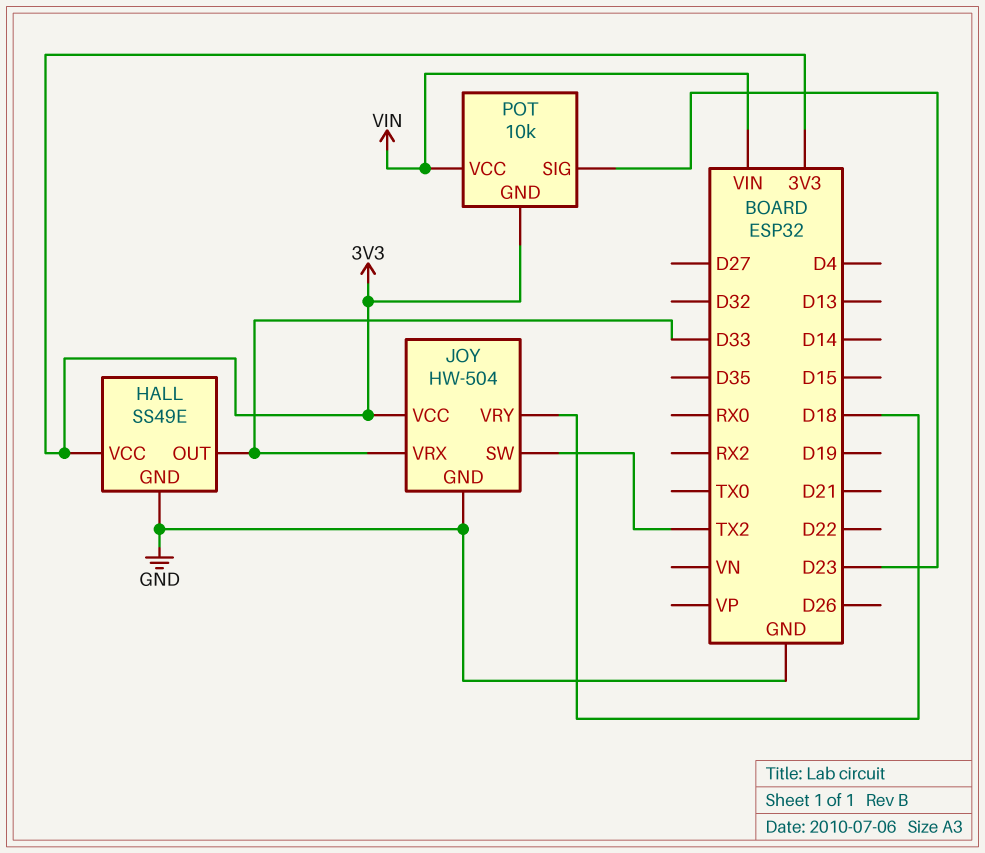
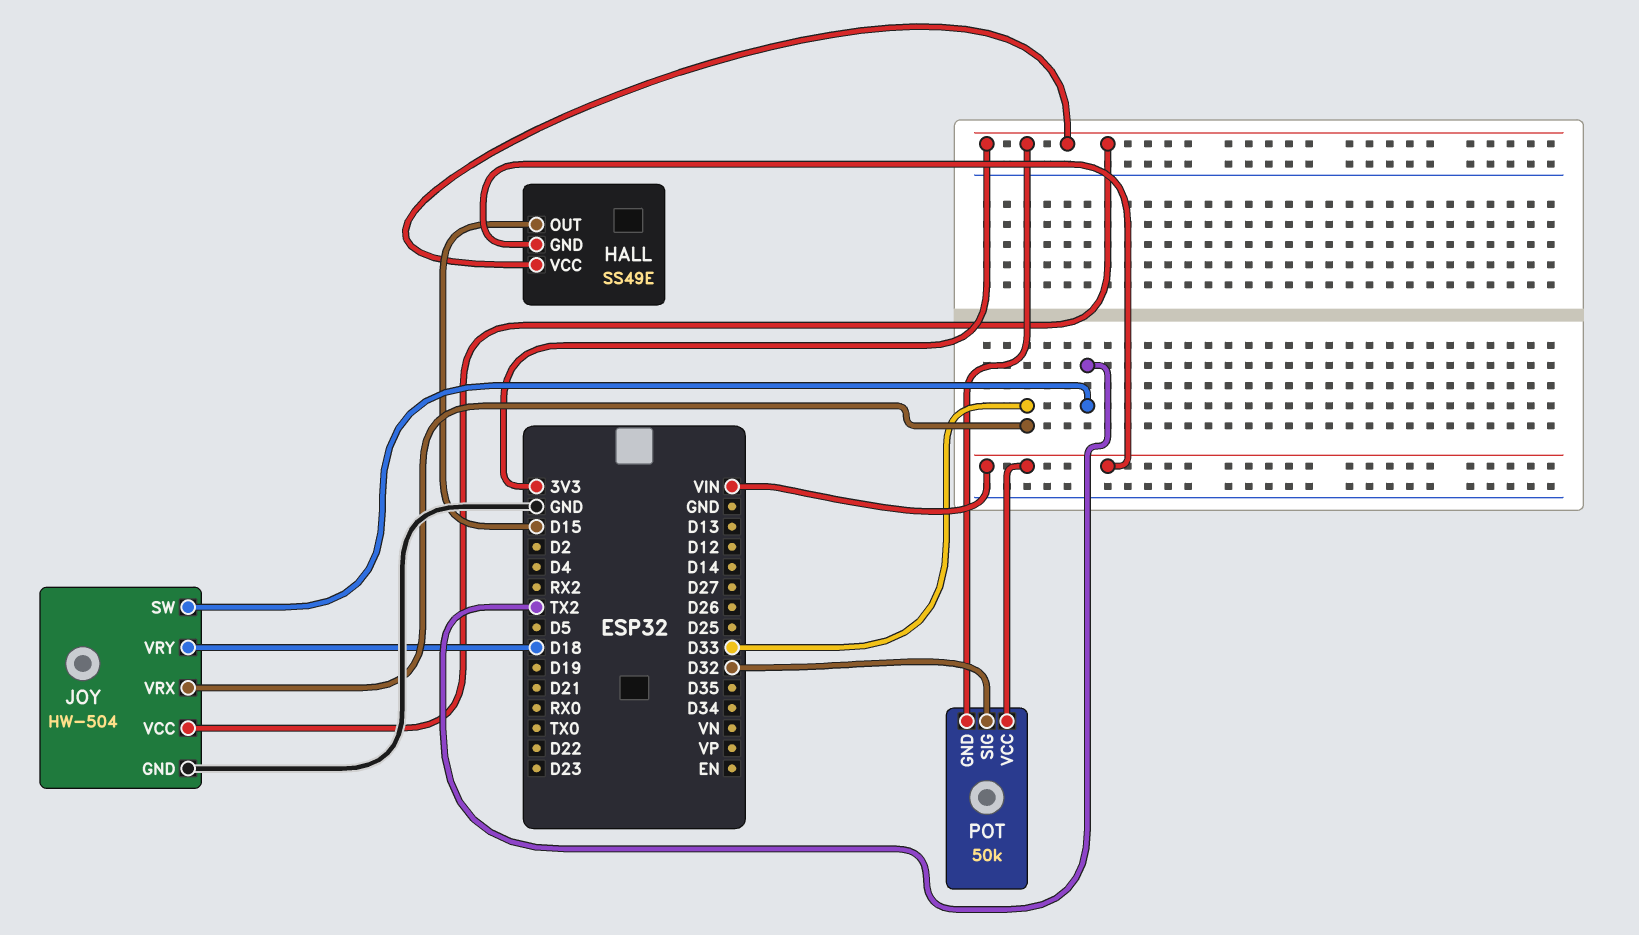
HALL pin GND: GND -> VIN
HALL pin OUT: D33 -> D15
POT: 10k -> 50k
POT pin SIG: D23 -> D32

